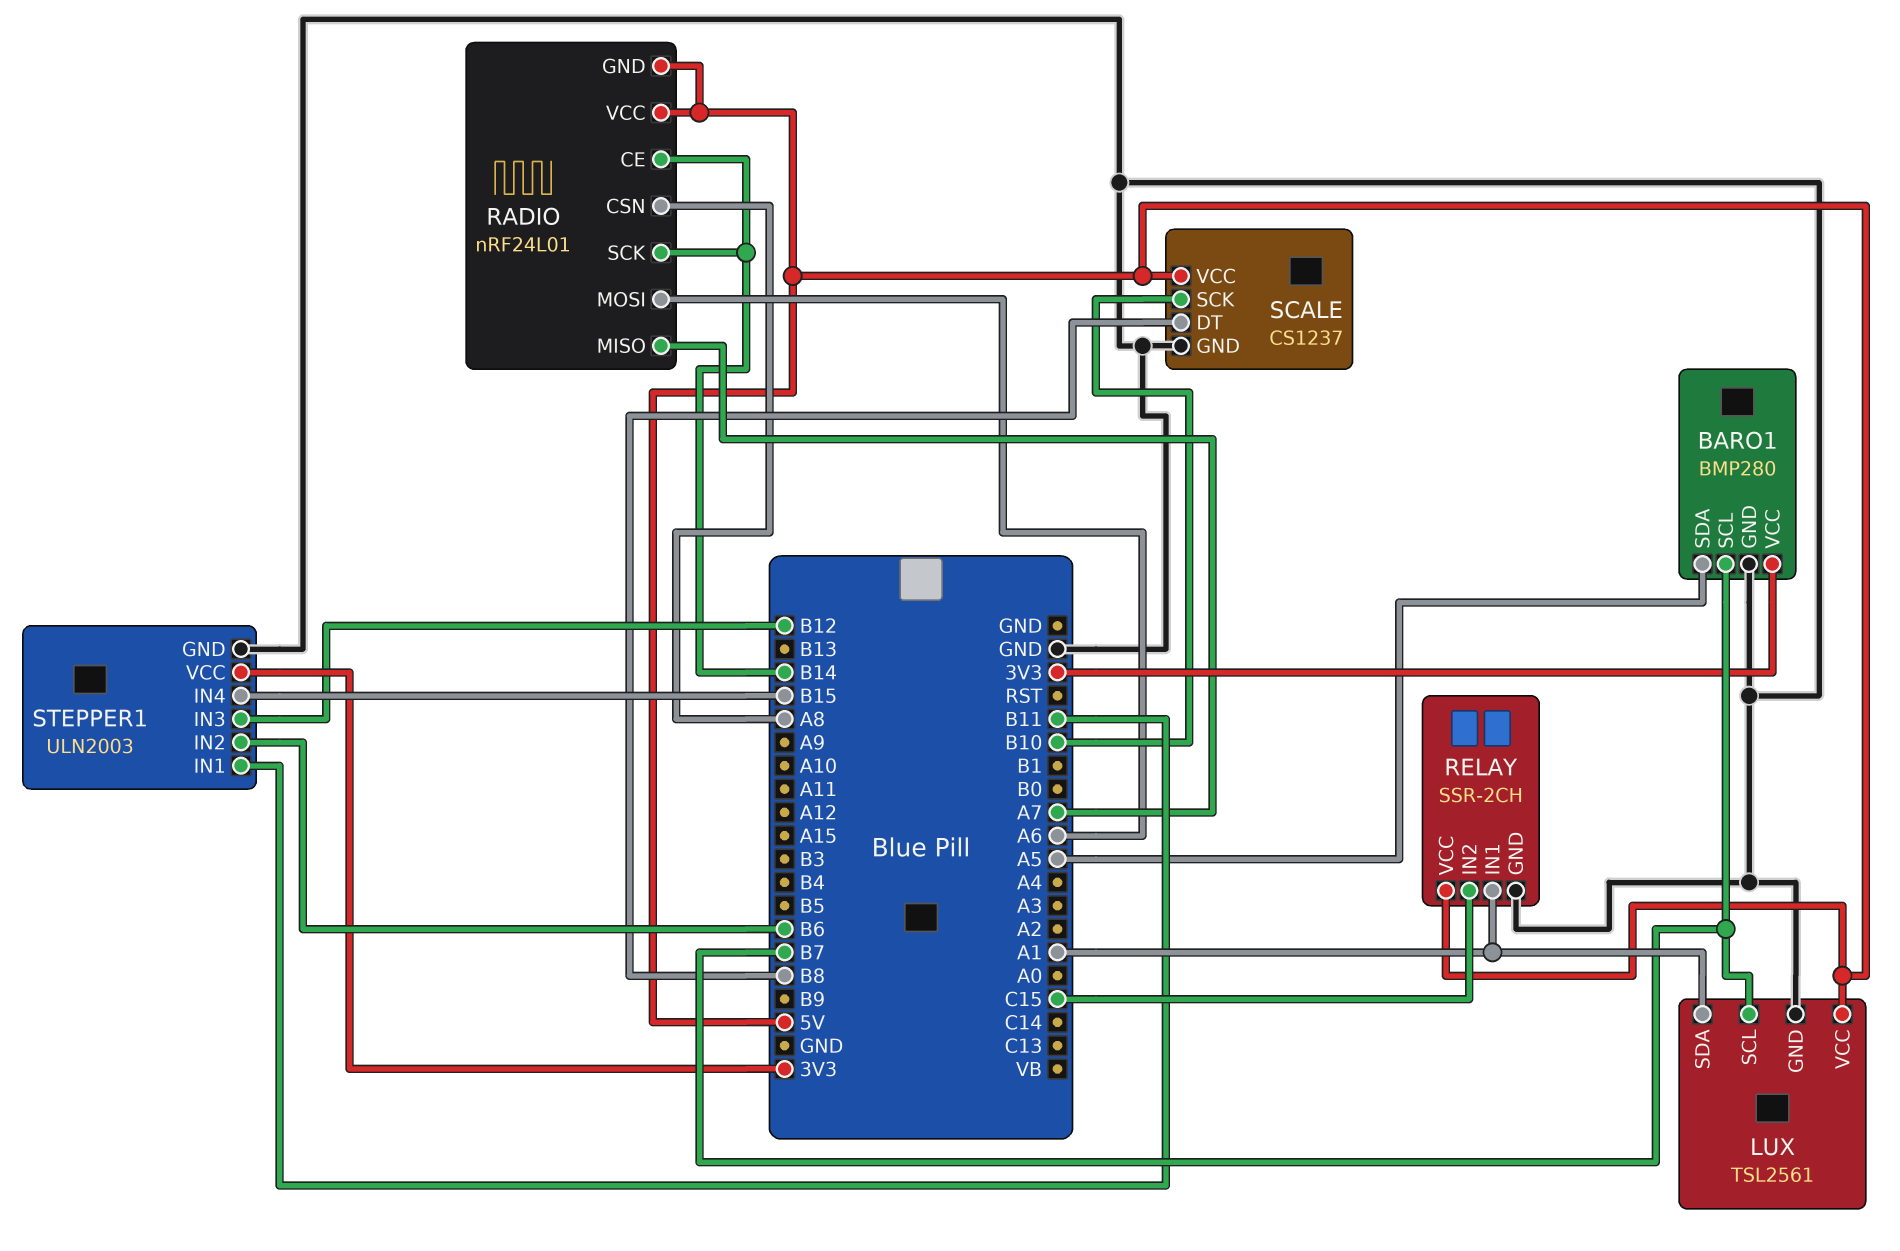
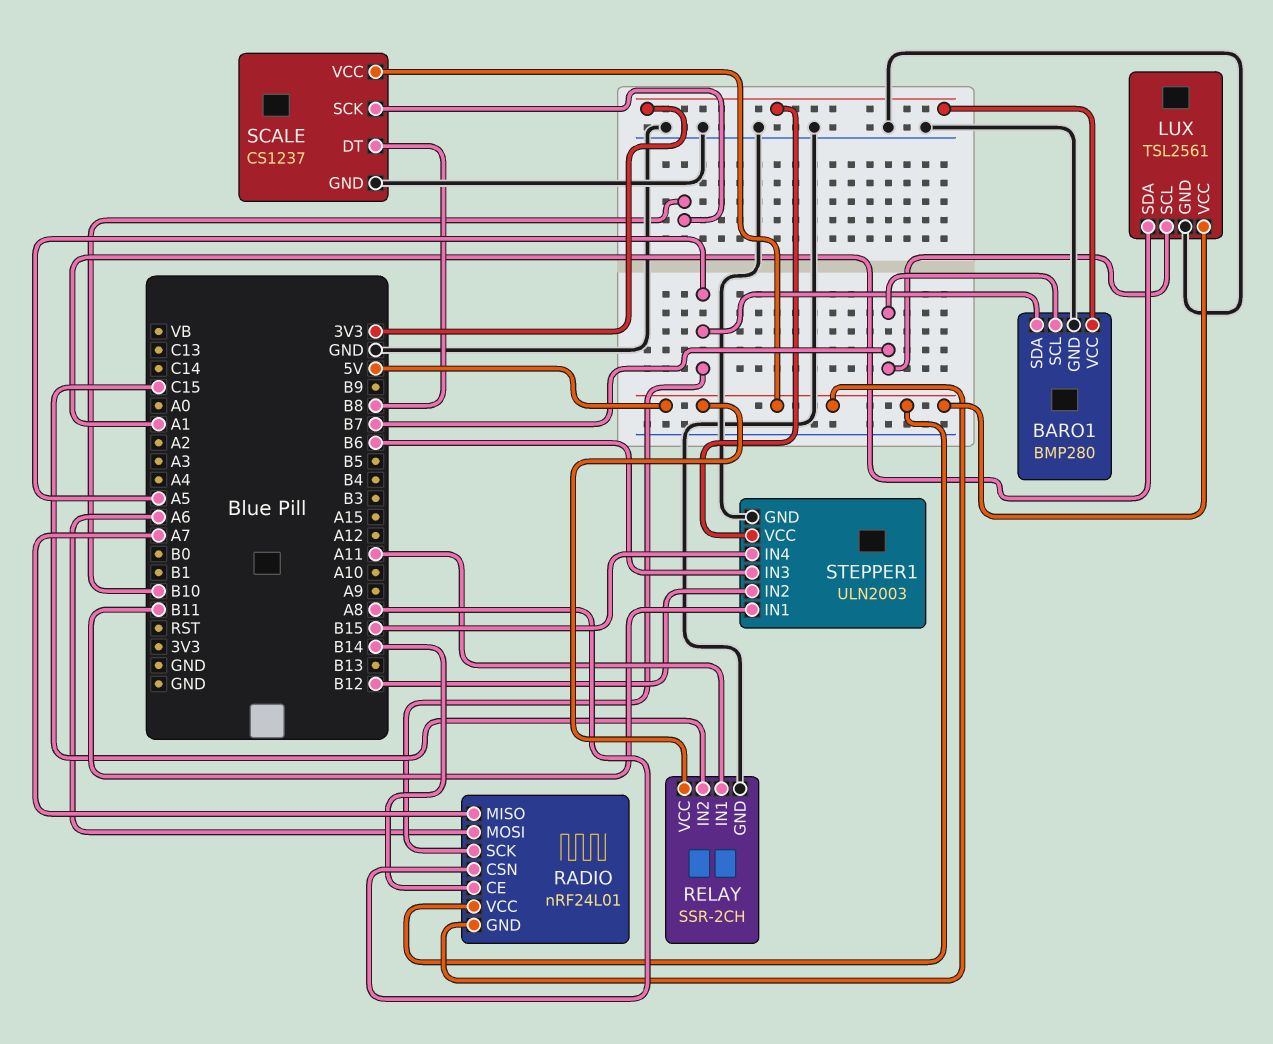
RADIO pin SCK: B14 -> A5
RELAY pin IN1: A1 -> A11
STEPPER1 pin IN2: B6 -> B12
STEPPER1 pin IN3: B12 -> B6

